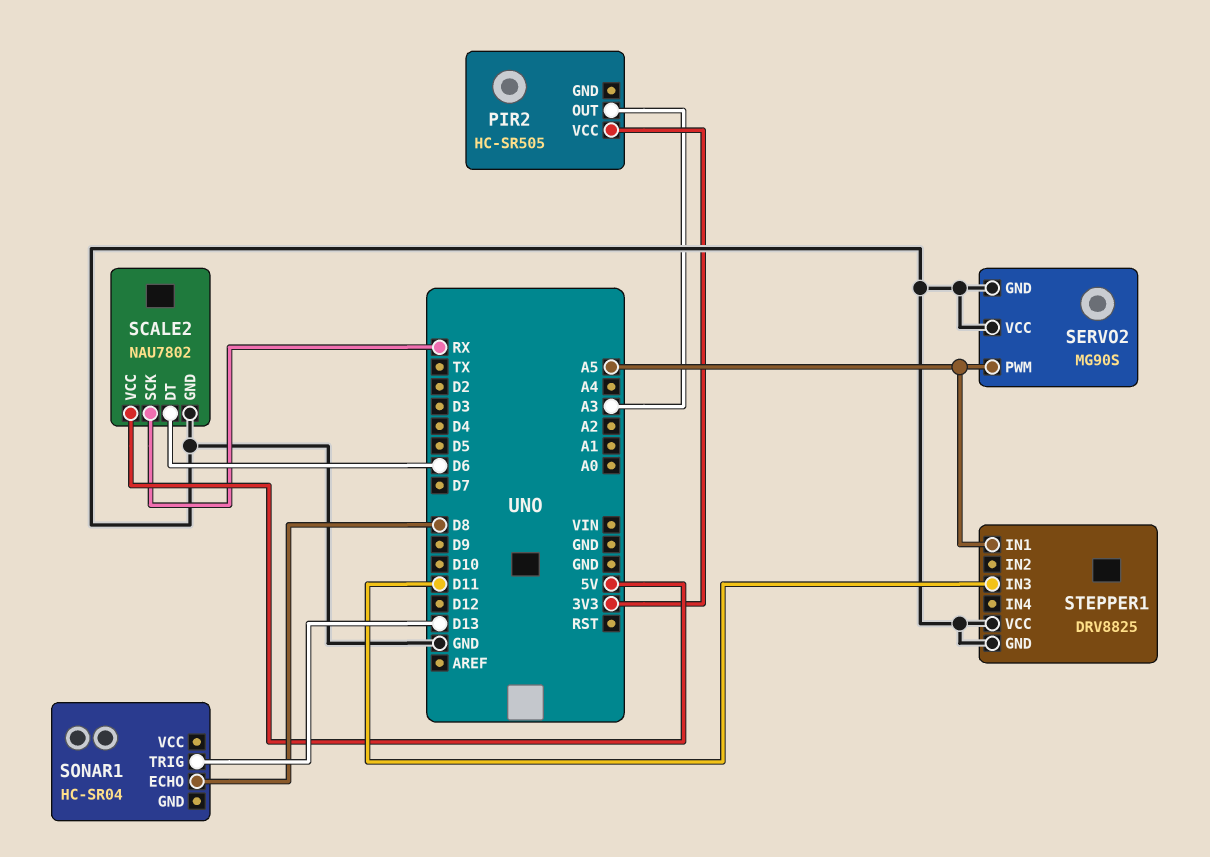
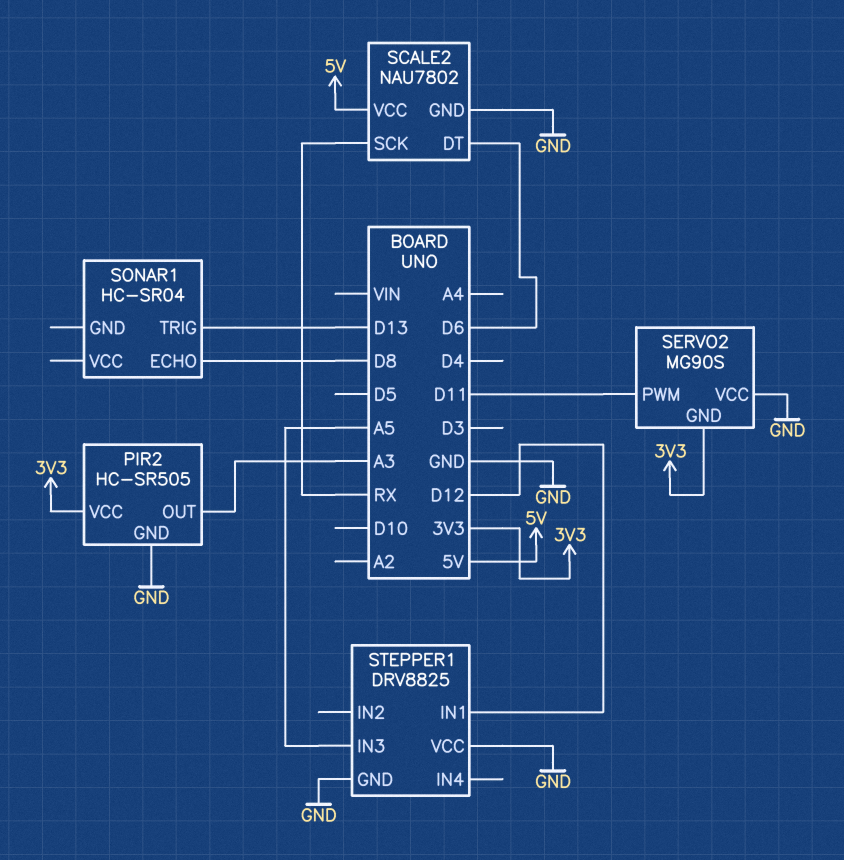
PIR2 pin GND: none -> GND
SERVO2 pin GND: GND -> 3V3
SERVO2 pin PWM: A5 -> D11
STEPPER1 pin IN1: A5 -> D12
STEPPER1 pin IN3: D11 -> A5

